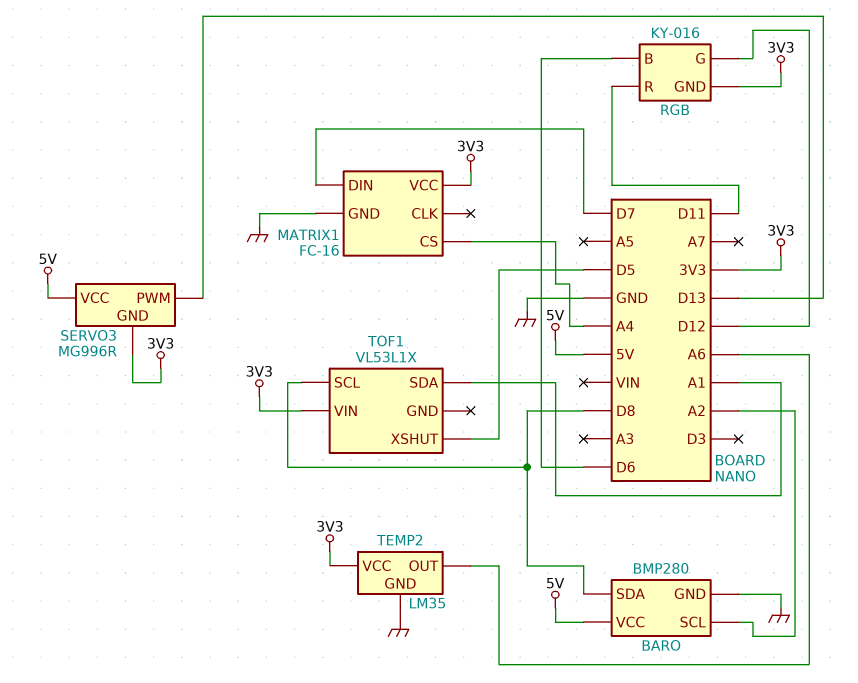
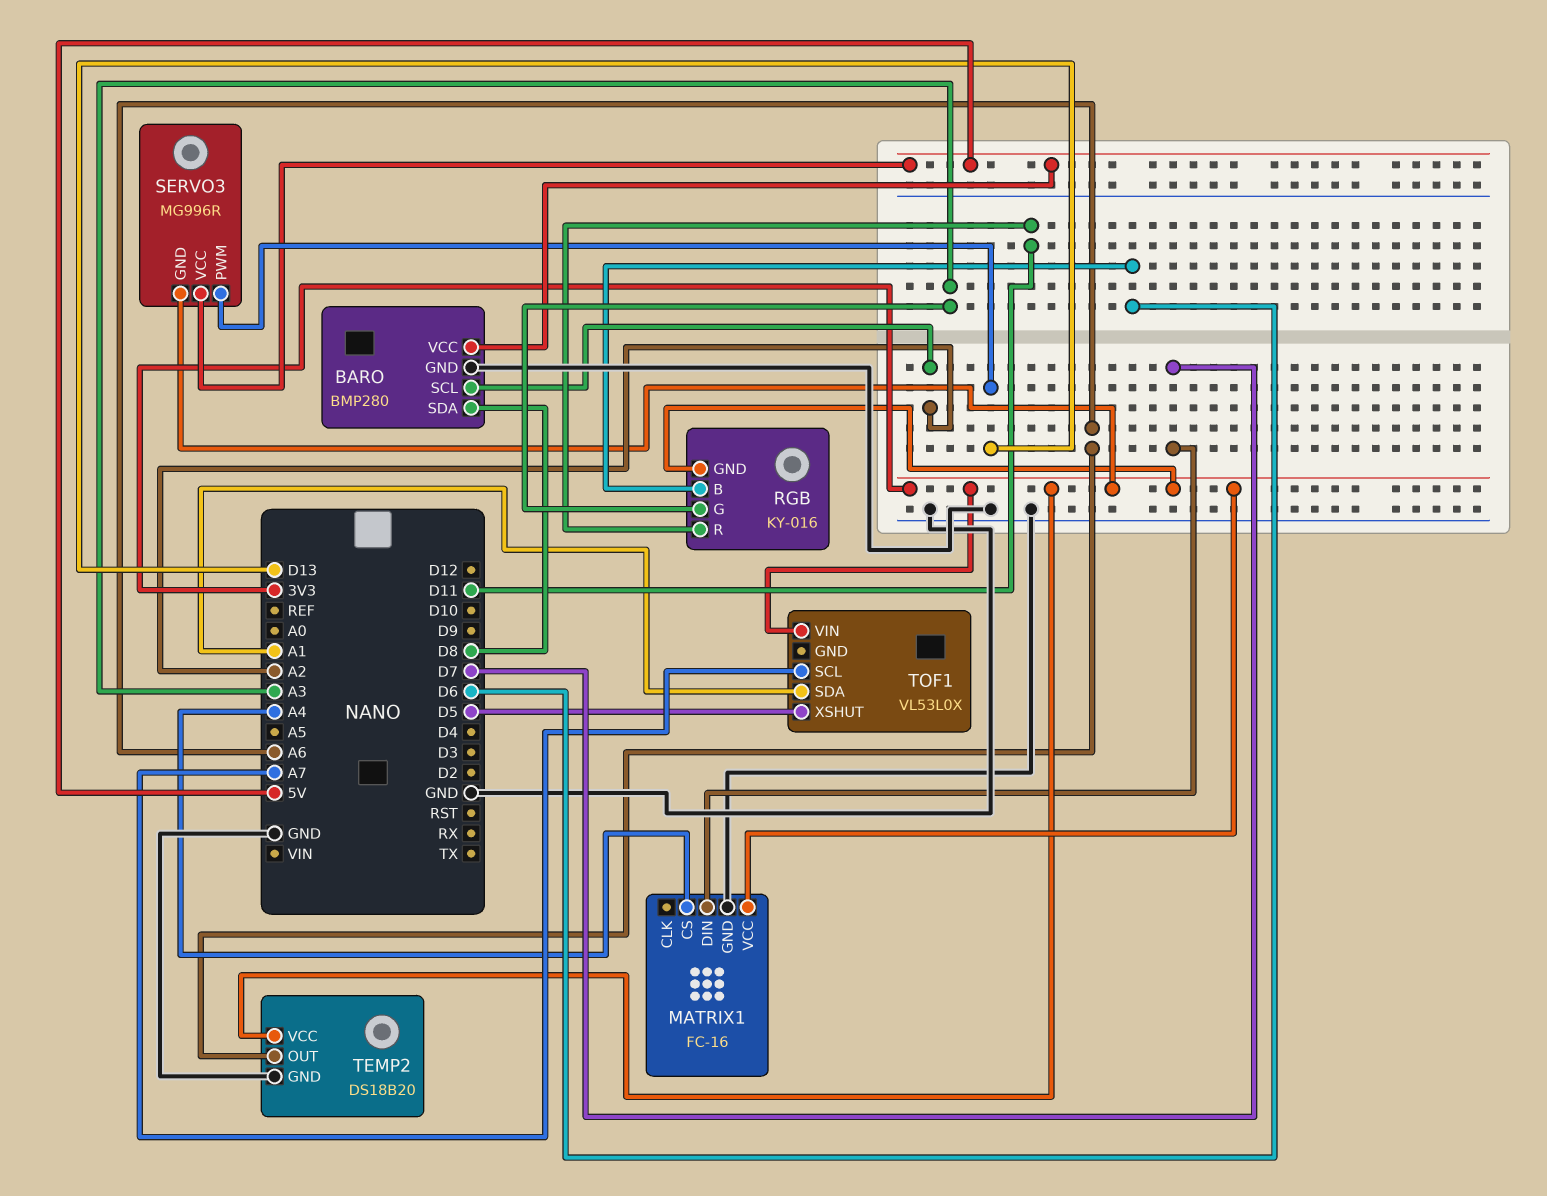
RGB pin G: D12 -> A3
TEMP2: LM35 -> DS18B20
TOF1: VL53L1X -> VL53L0X
TOF1 pin SCL: D8 -> A7

